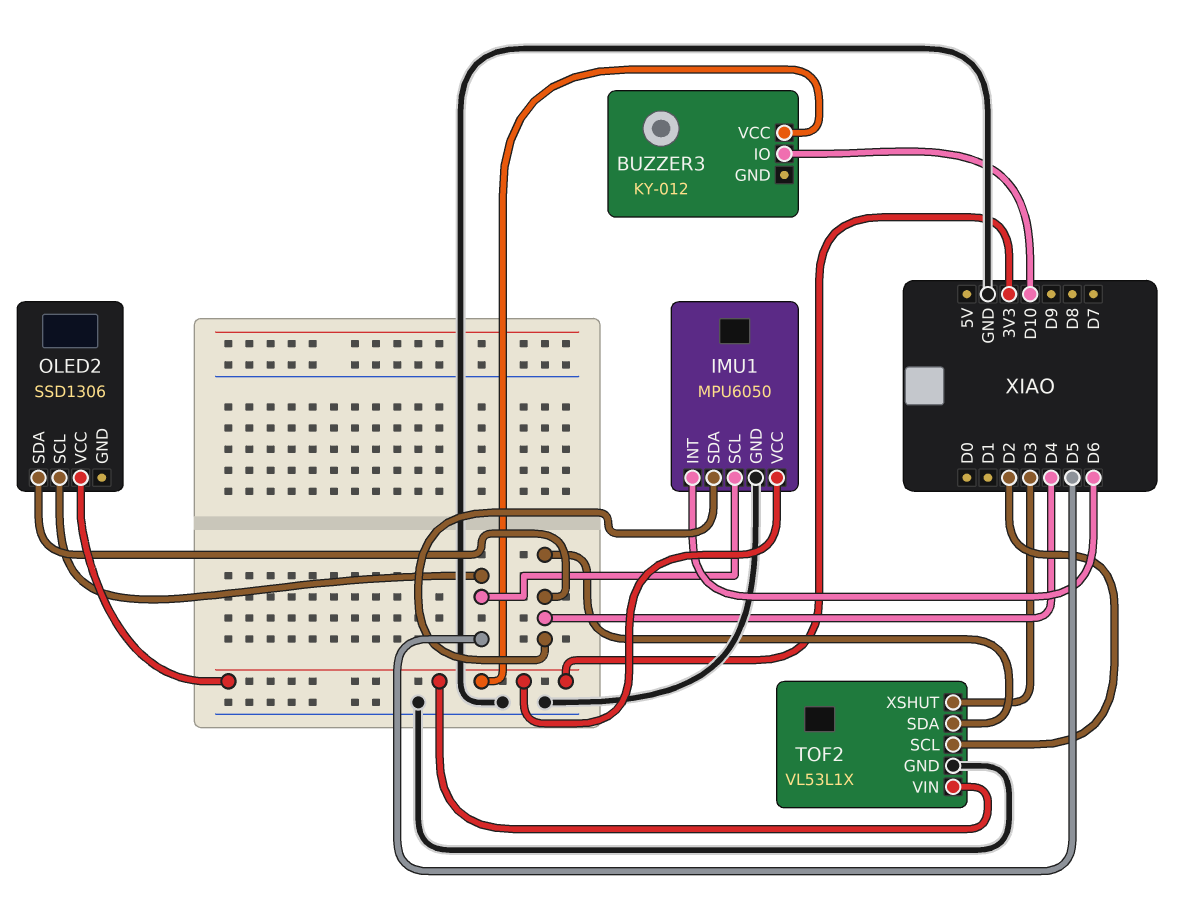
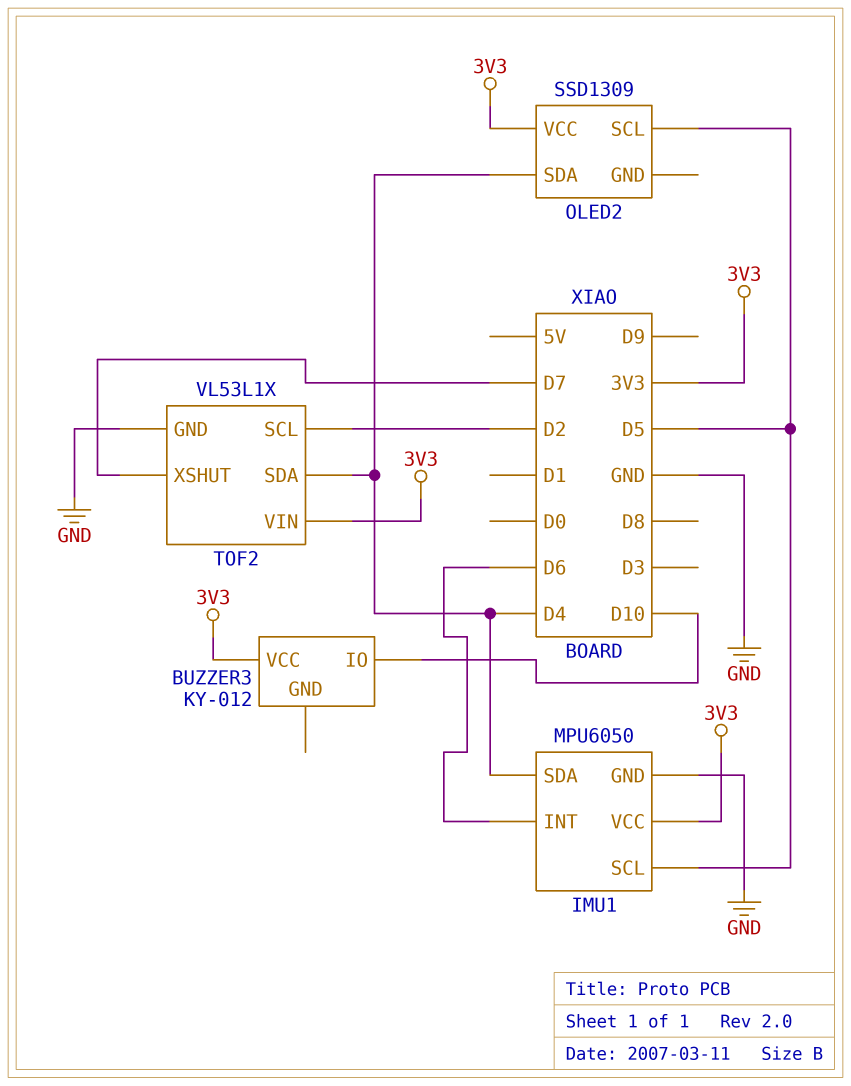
OLED2: SSD1306 -> SSD1309
TOF2 pin XSHUT: D3 -> D7

